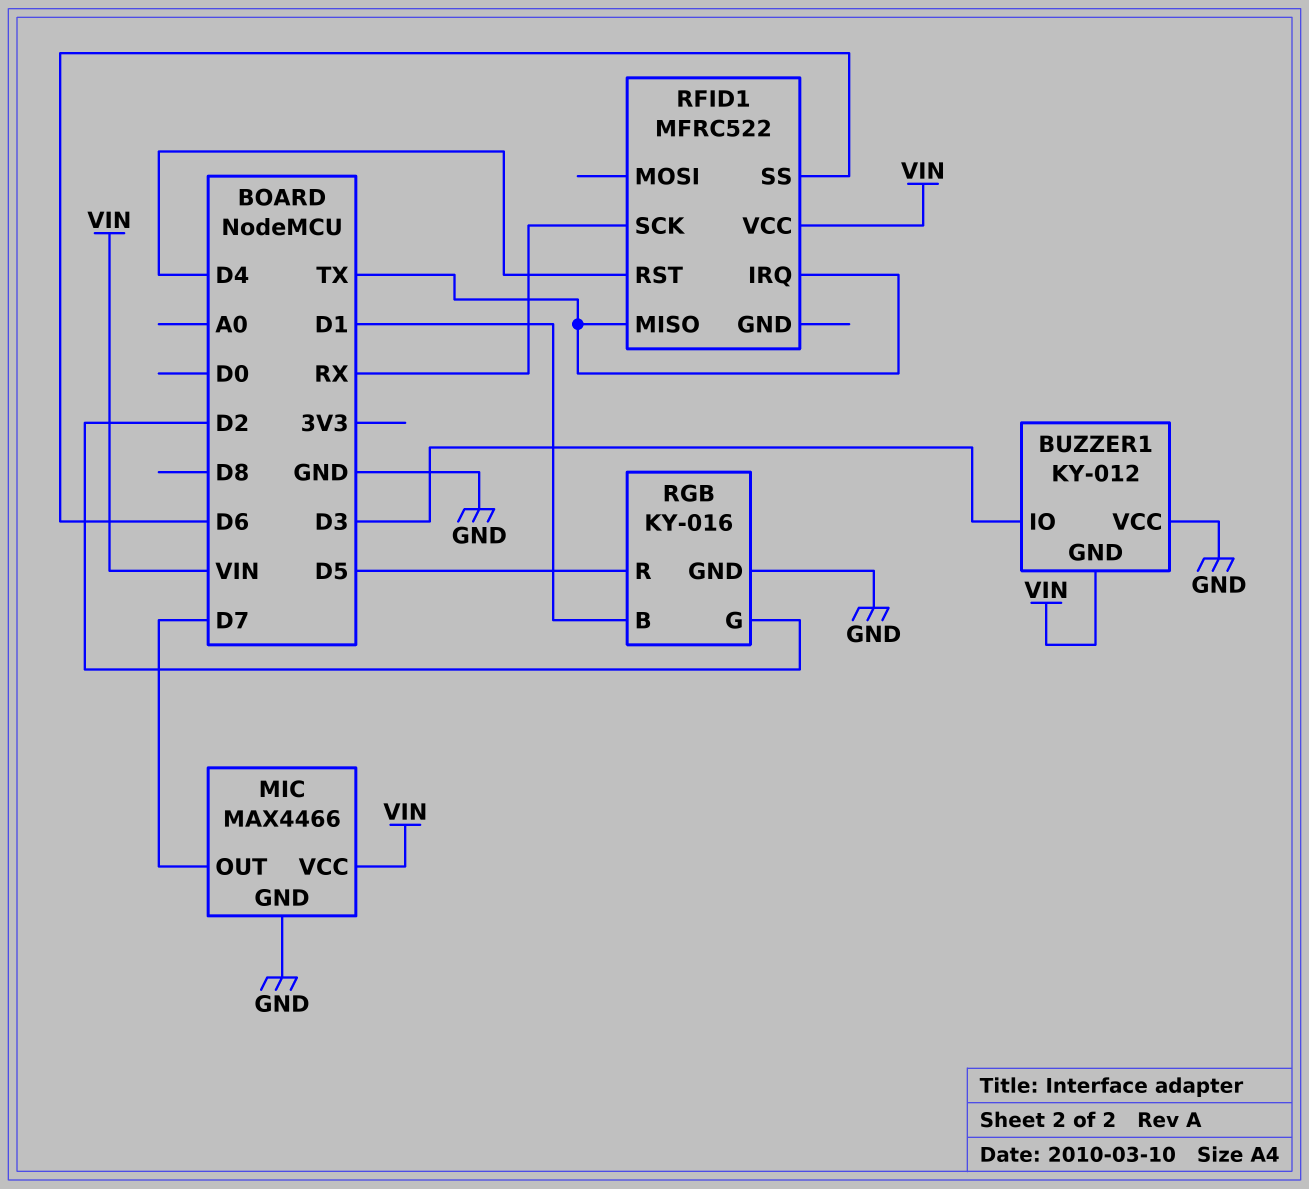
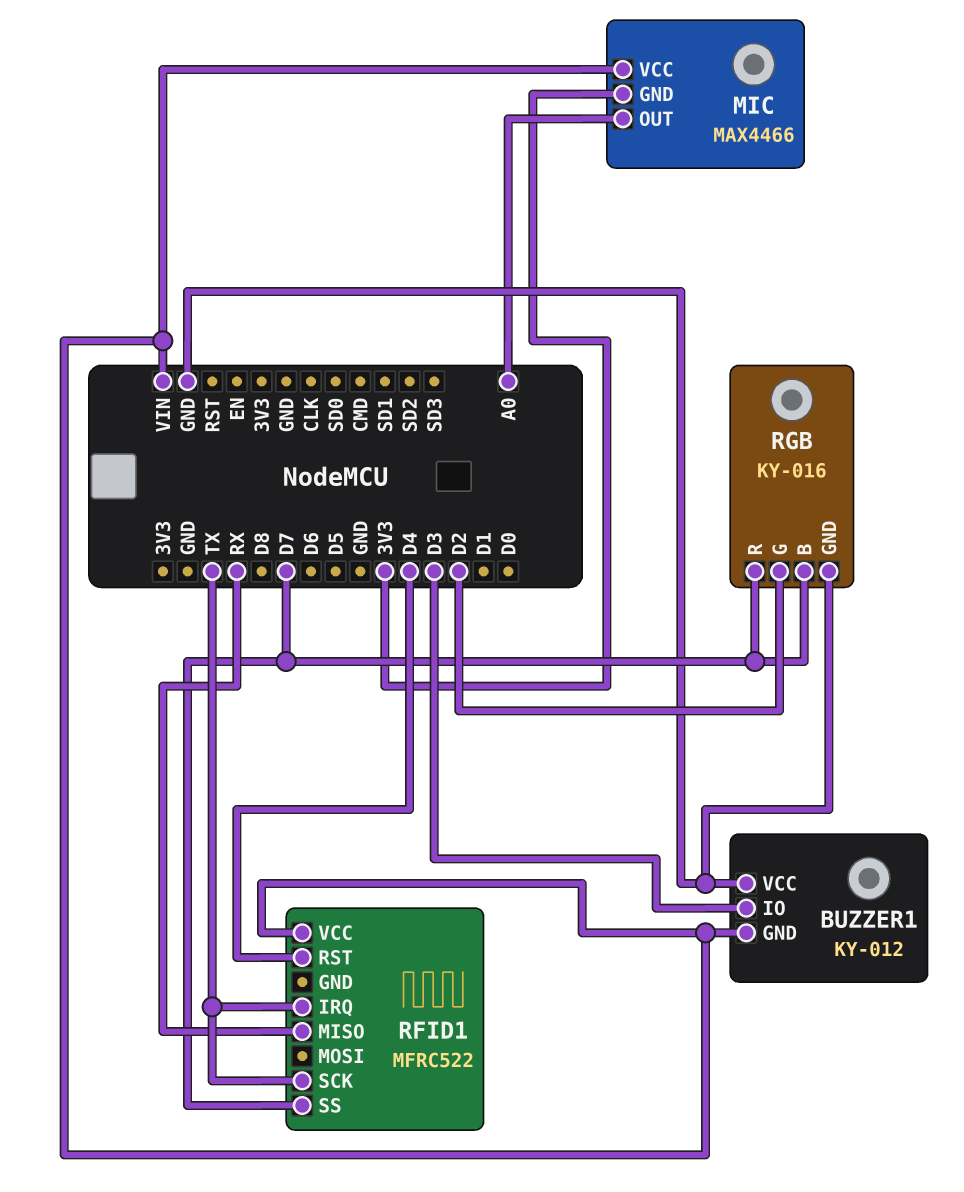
MIC pin GND: GND -> 3V3
MIC pin OUT: D7 -> A0
RFID1 pin MISO: TX -> RX
RFID1 pin SCK: RX -> TX
RFID1 pin SS: D6 -> D7
RGB pin B: D1 -> D7
RGB pin R: D5 -> D7

